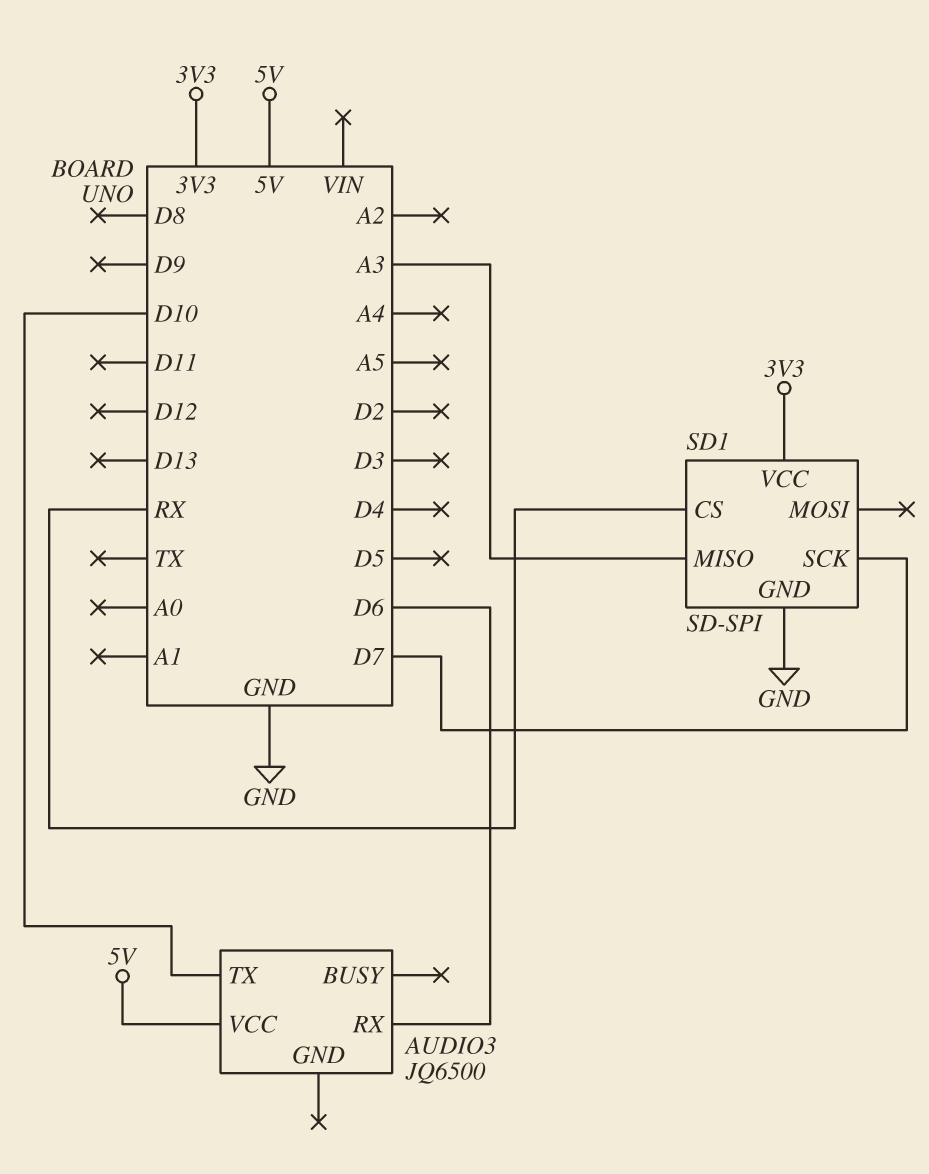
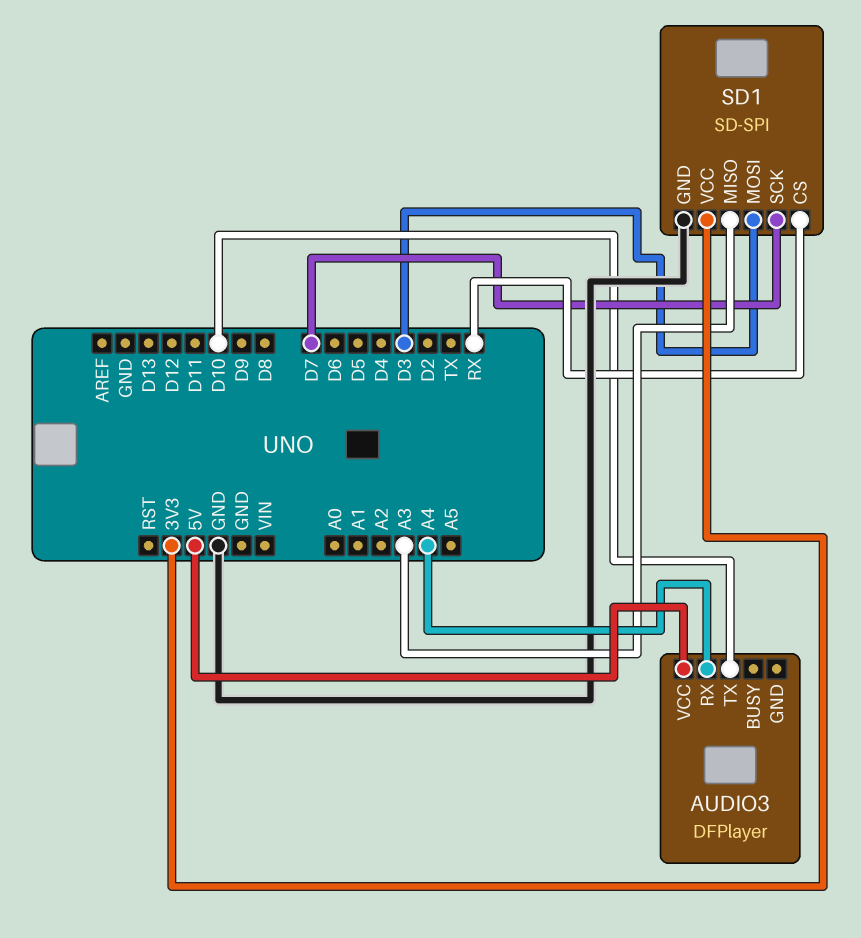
AUDIO3: JQ6500 -> DFPlayer
AUDIO3 pin RX: D6 -> A4
SD1 pin MOSI: none -> D3

